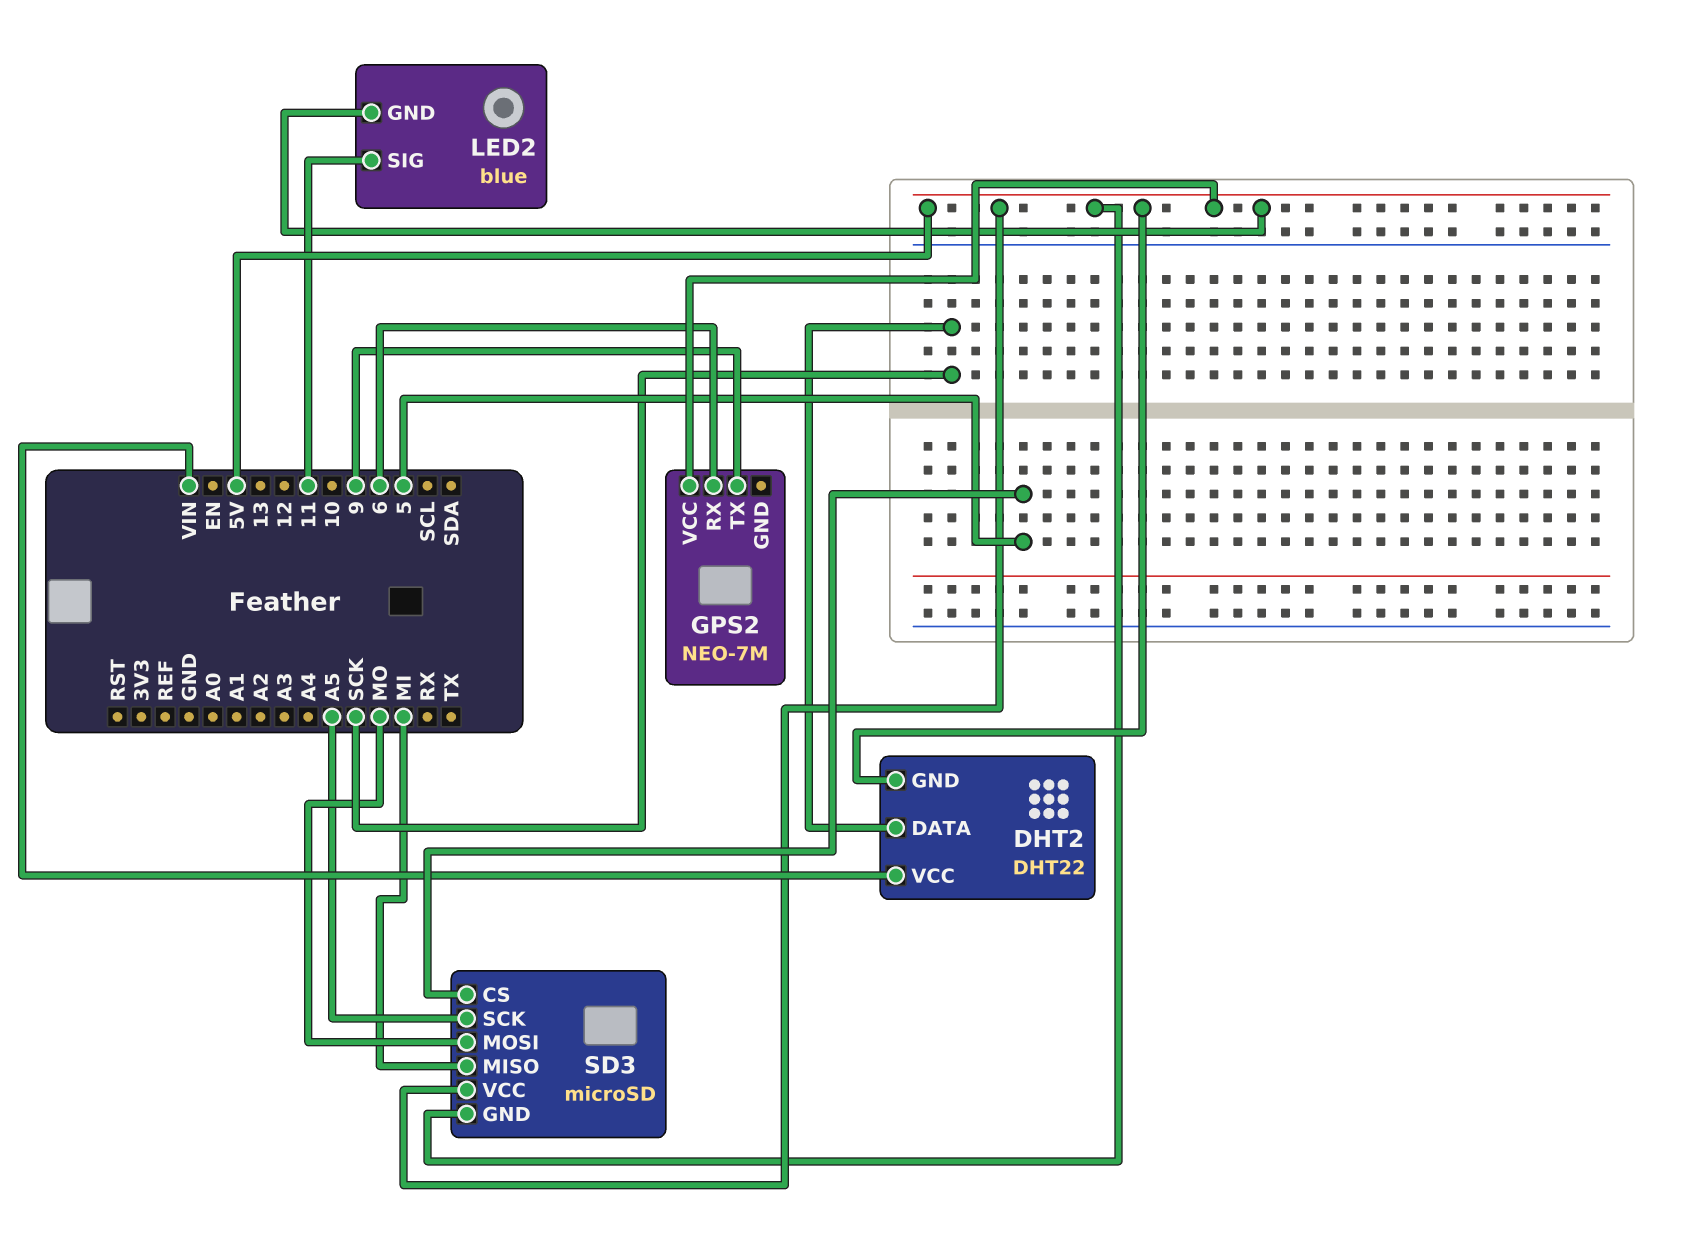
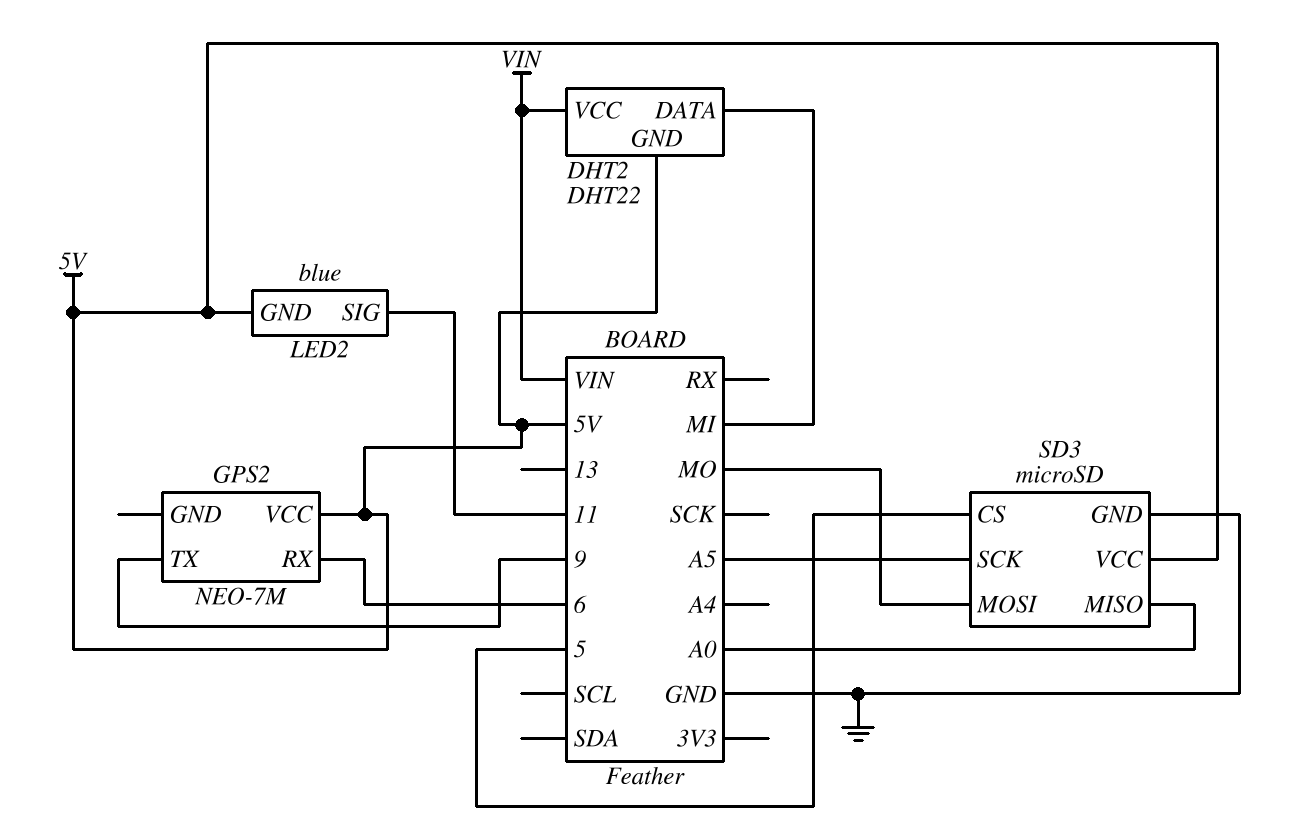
DHT2 pin DATA: SCK -> MI
SD3 pin GND: 5V -> GND
SD3 pin MISO: MI -> A0

